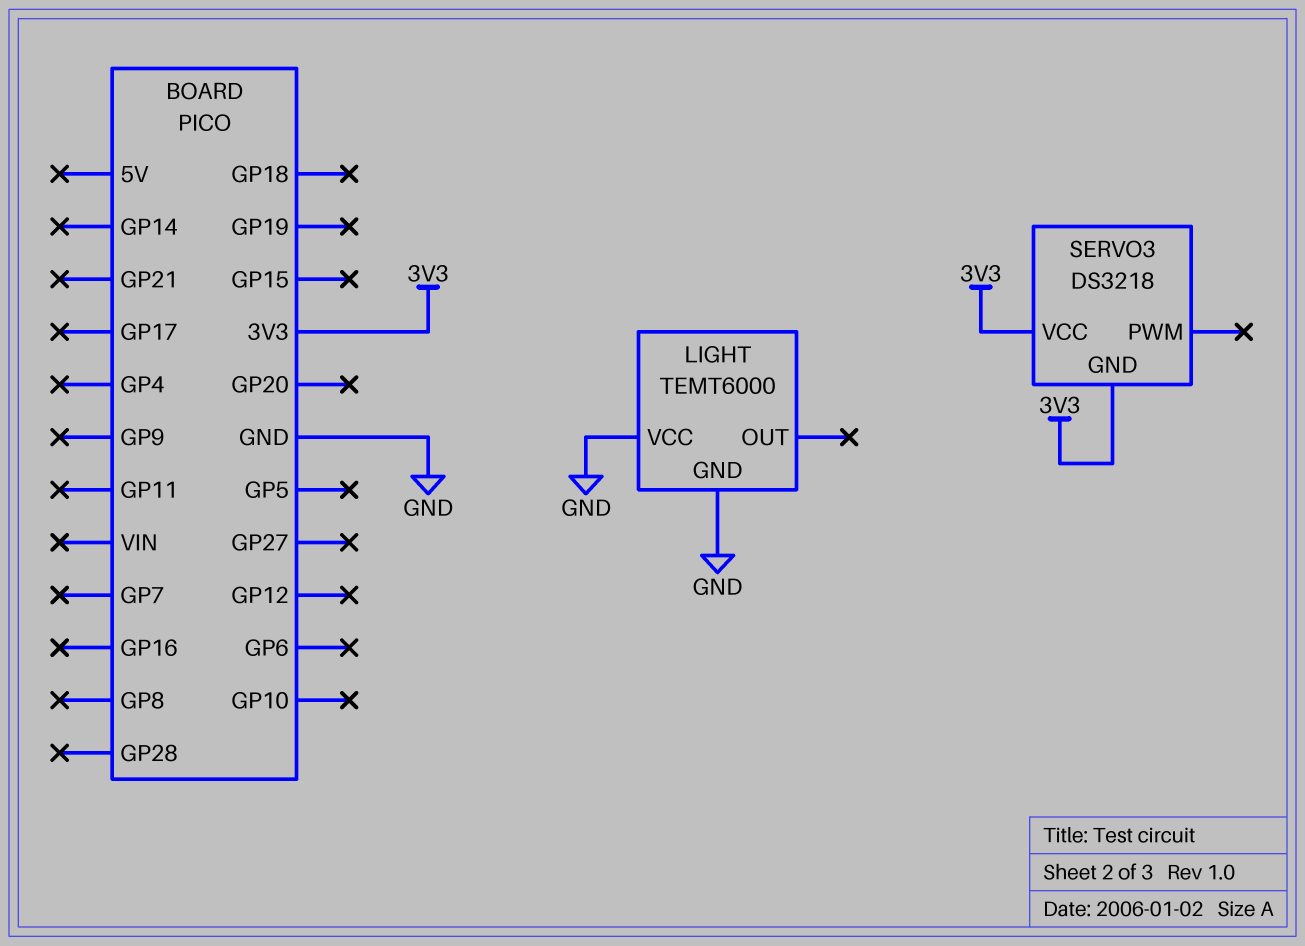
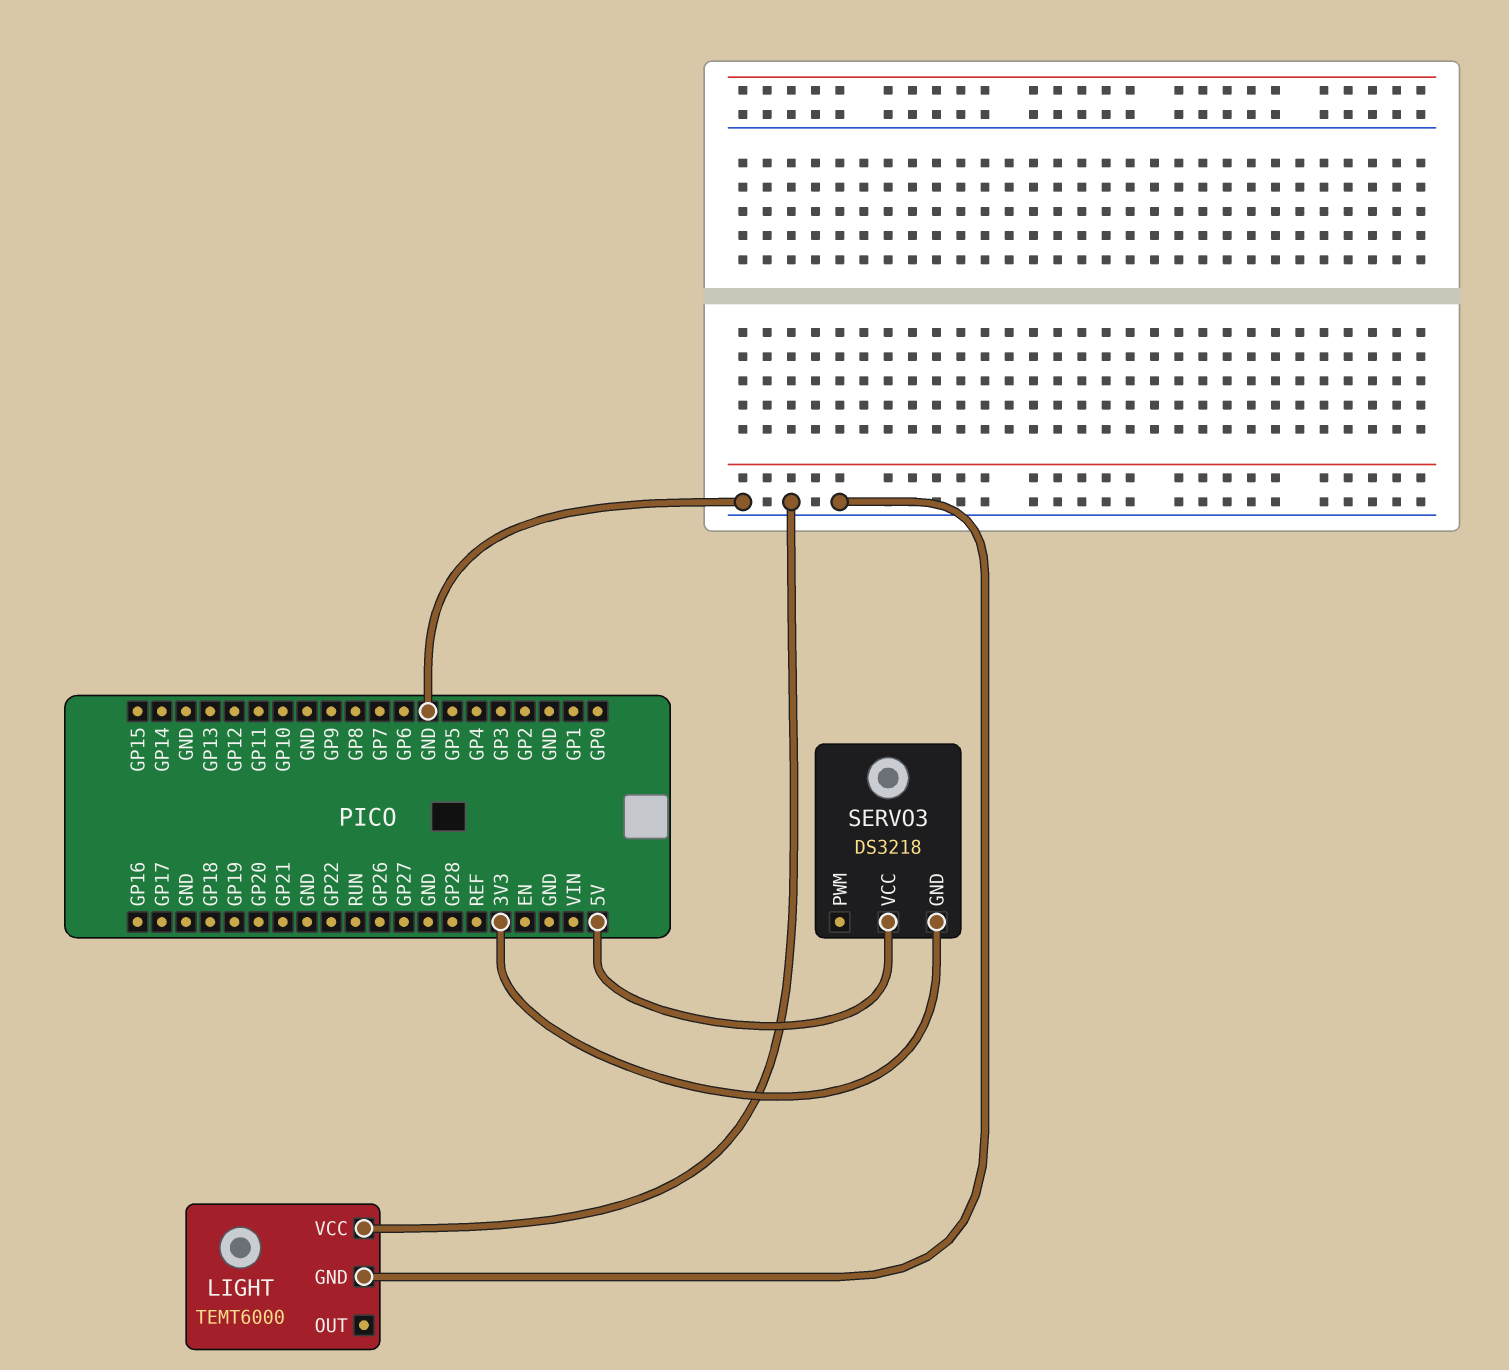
SERVO3 pin VCC: 3V3 -> 5V

